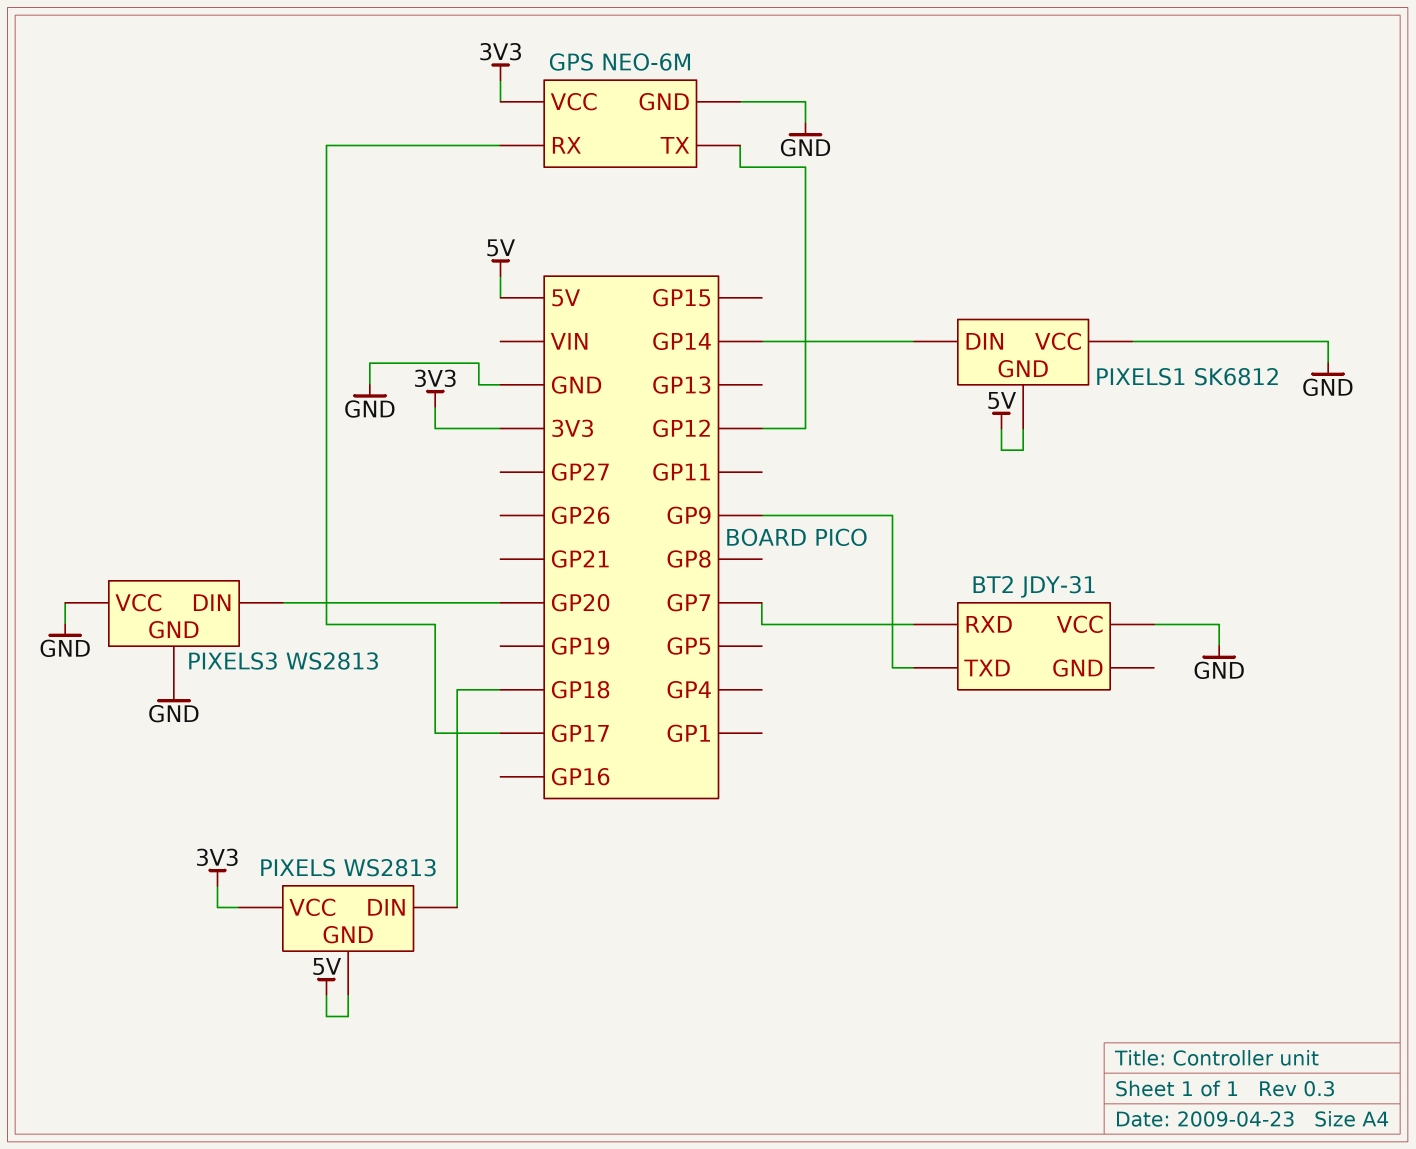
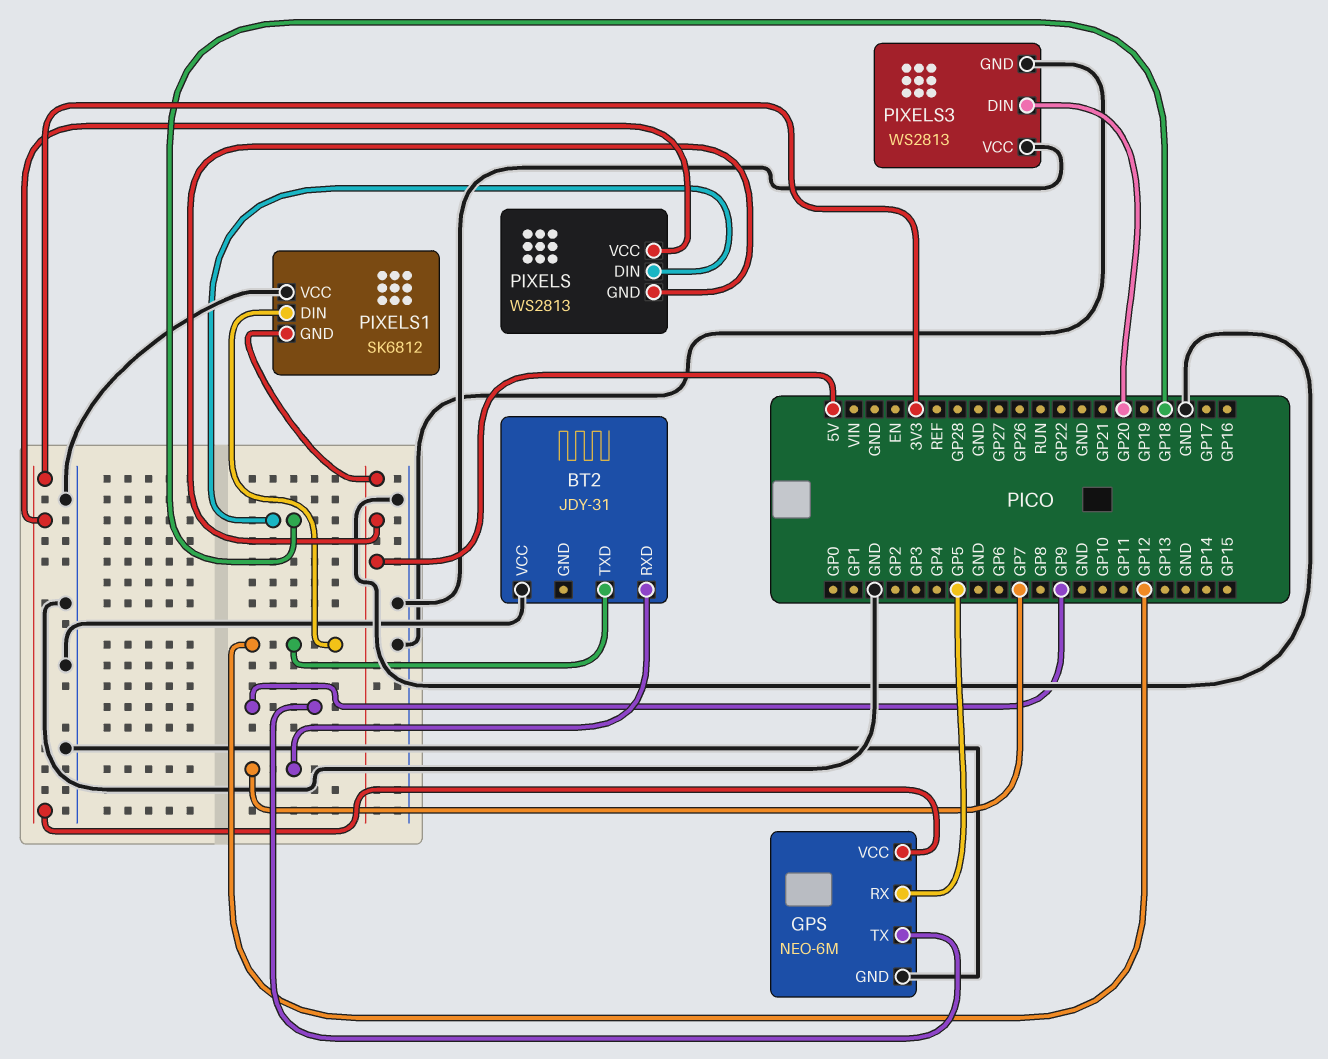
BT2 pin TXD: GP9 -> GP12
GPS pin RX: GP17 -> GP5
GPS pin TX: GP12 -> GP9
PIXELS1 pin DIN: GP14 -> GP12

